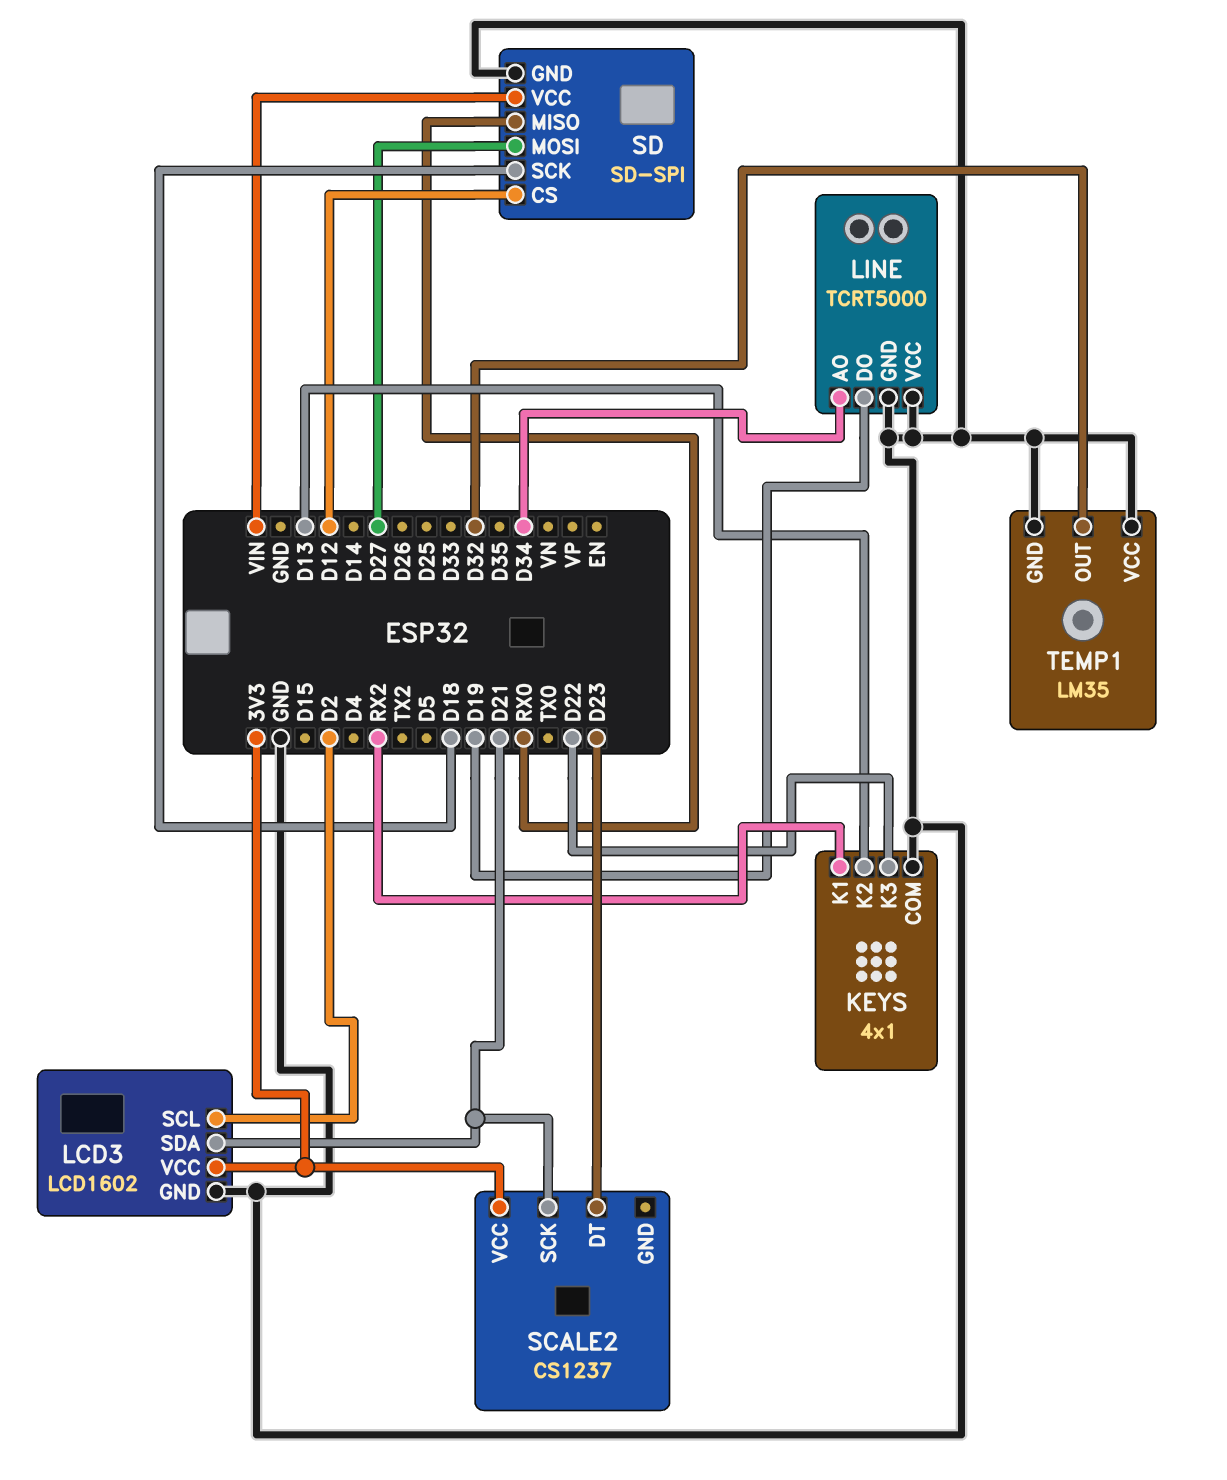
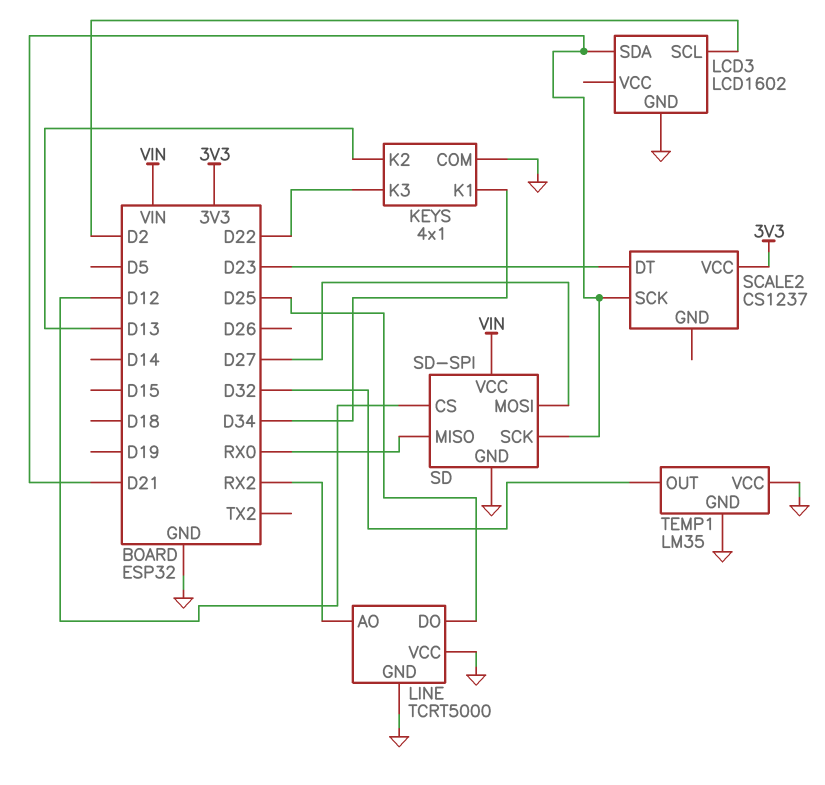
KEYS pin K1: RX2 -> D34
LCD3 pin VCC: 3V3 -> none
LINE pin AO: D34 -> RX2
LINE pin DO: D19 -> D25
SD pin SCK: D18 -> D21

